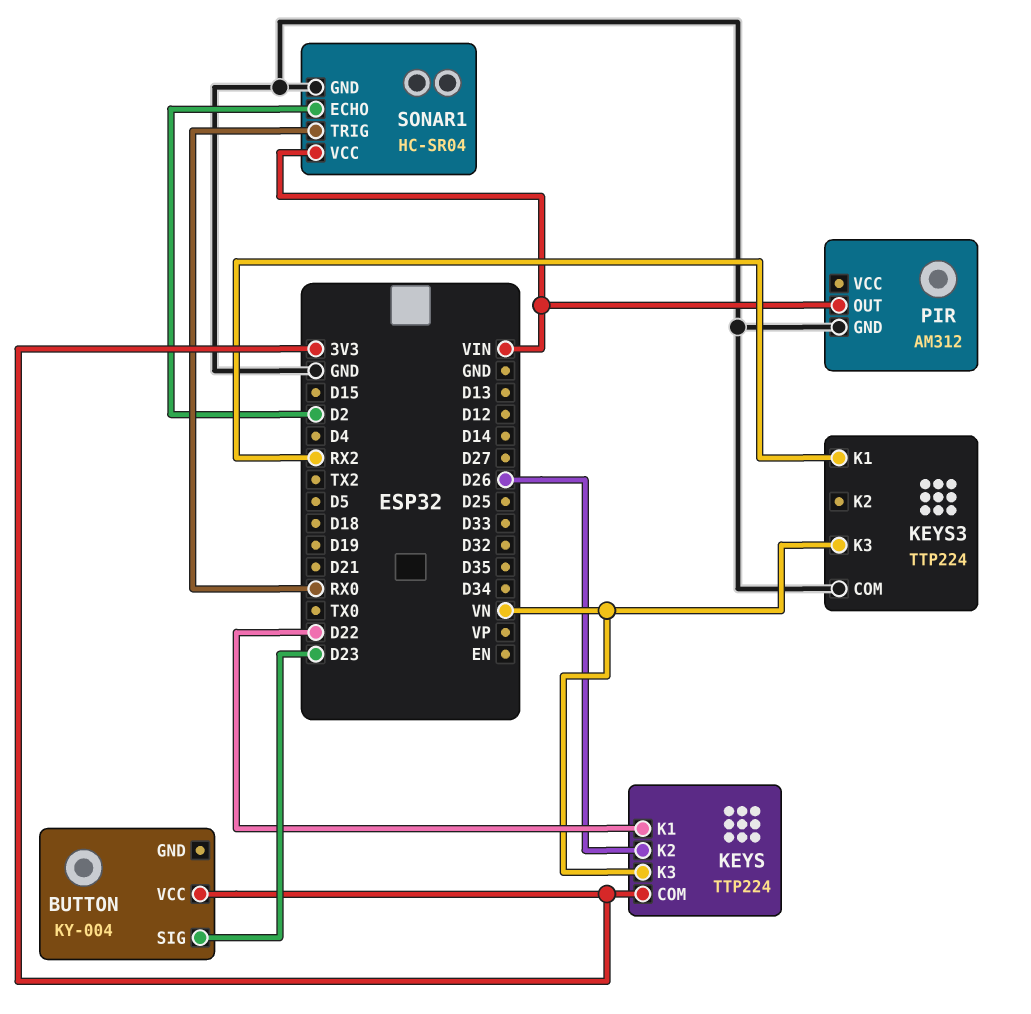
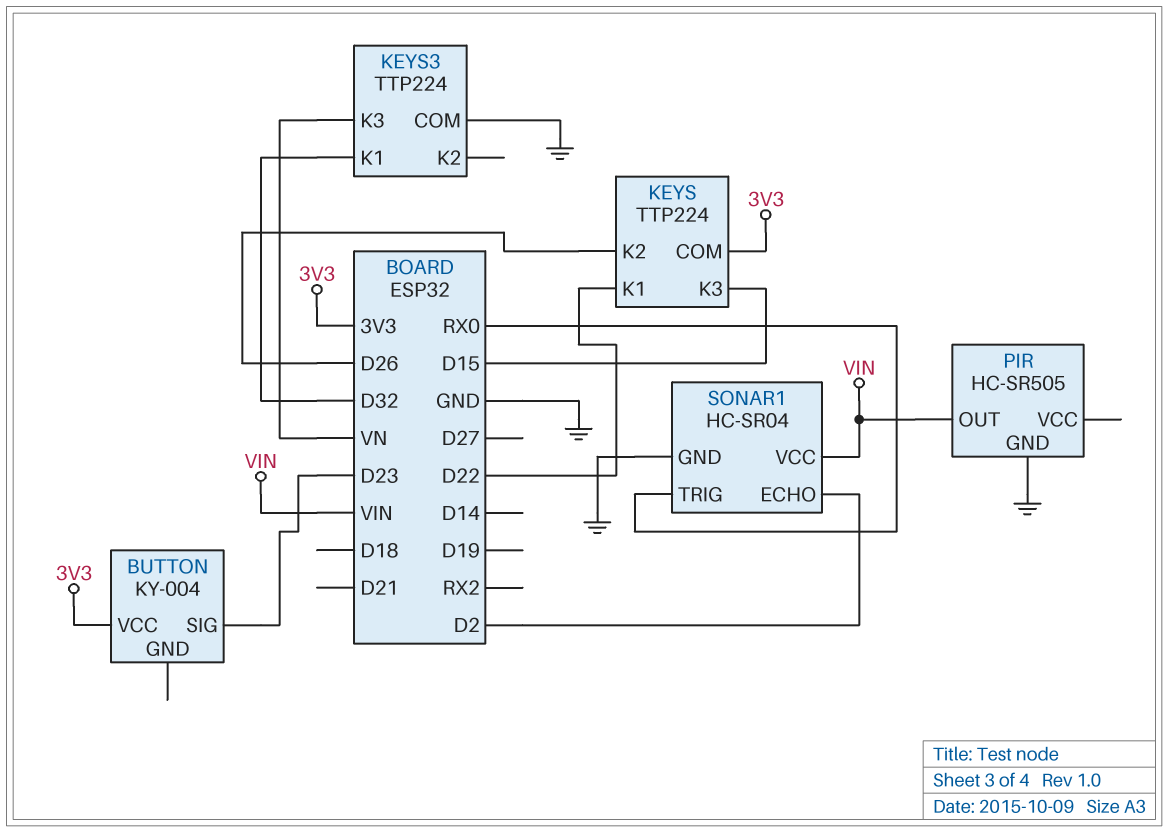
KEYS pin K3: VN -> D15
KEYS3 pin K1: RX2 -> D32
PIR: AM312 -> HC-SR505

